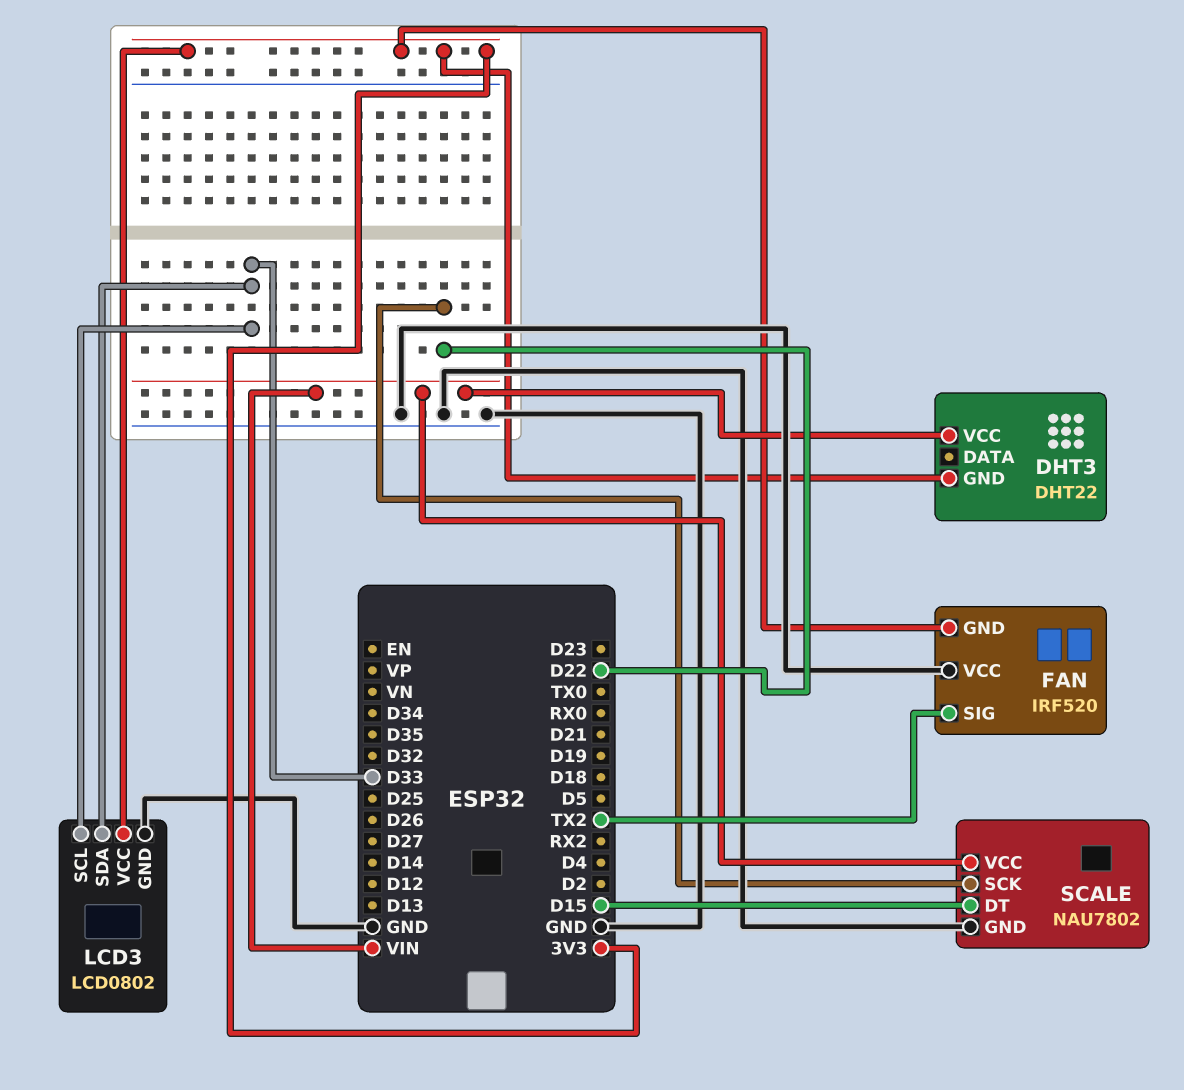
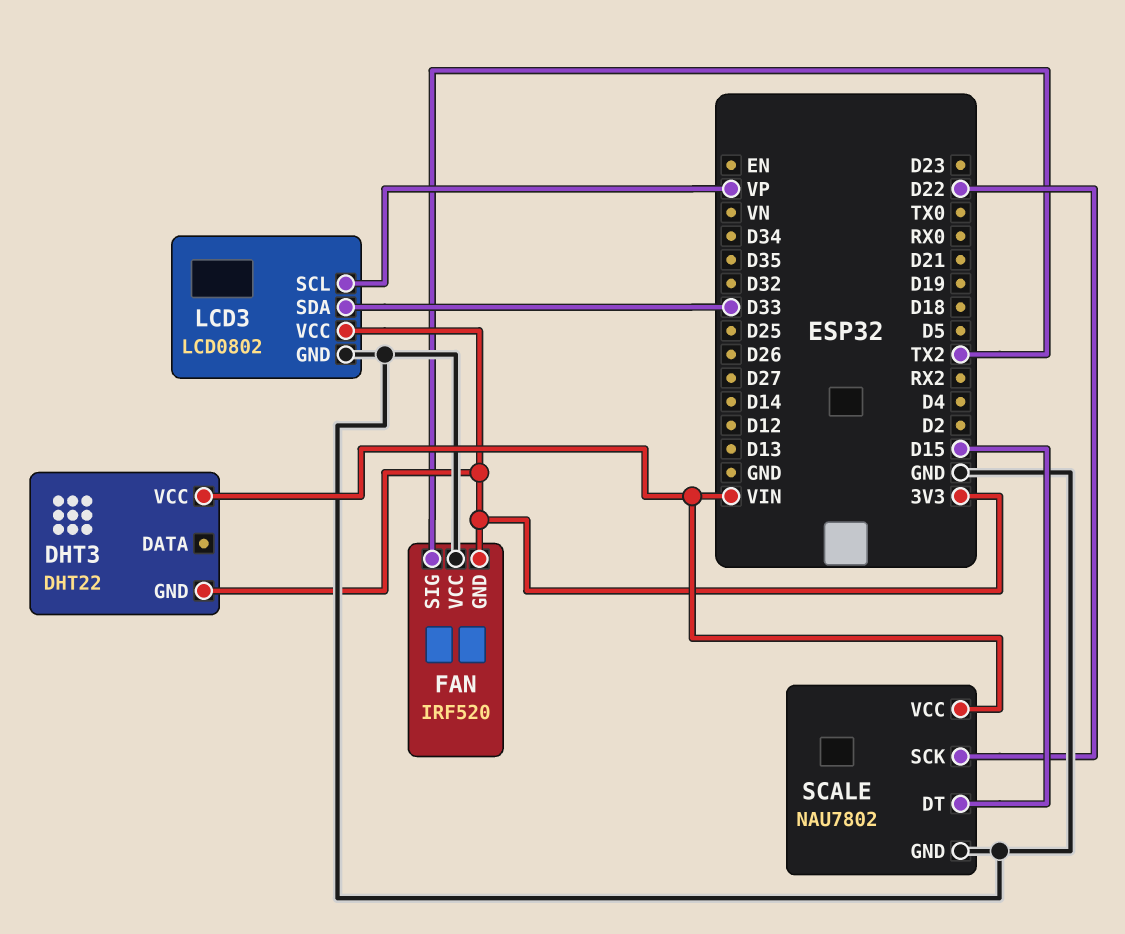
LCD3 pin SCL: D33 -> VP

